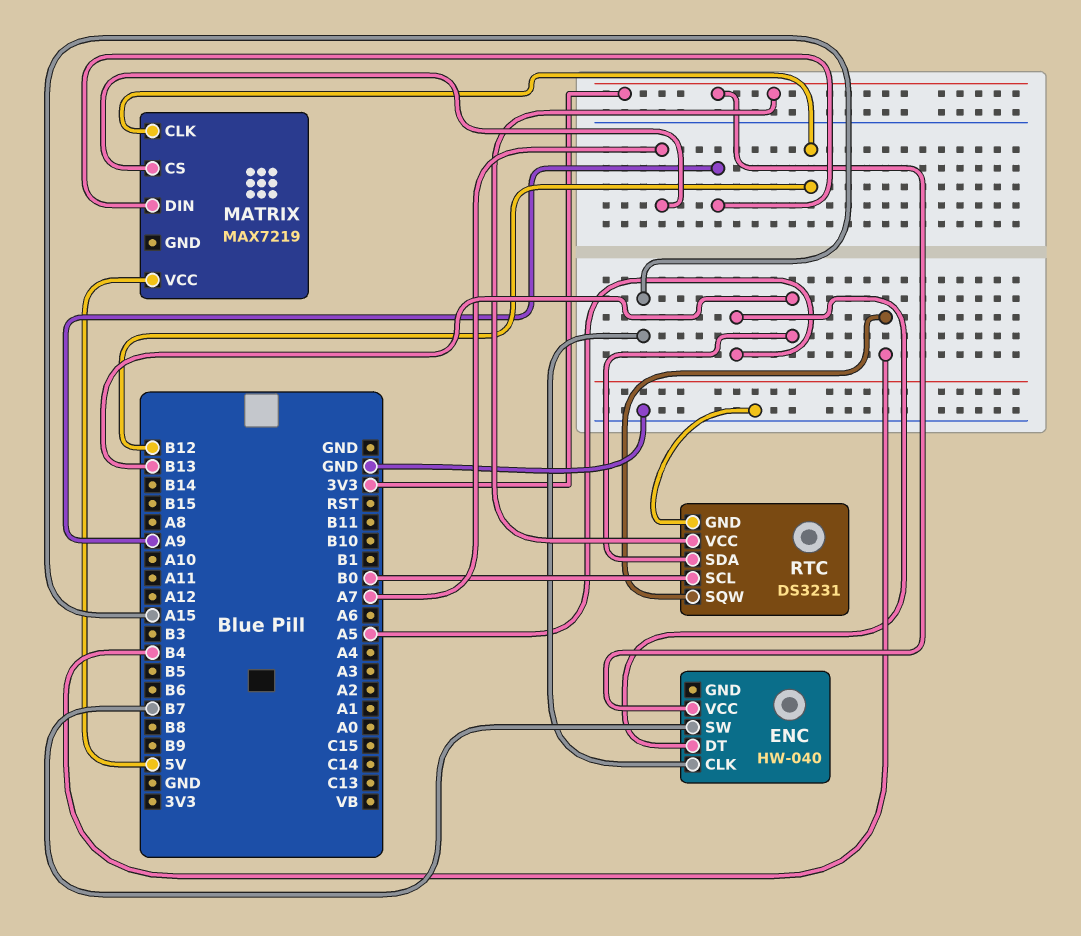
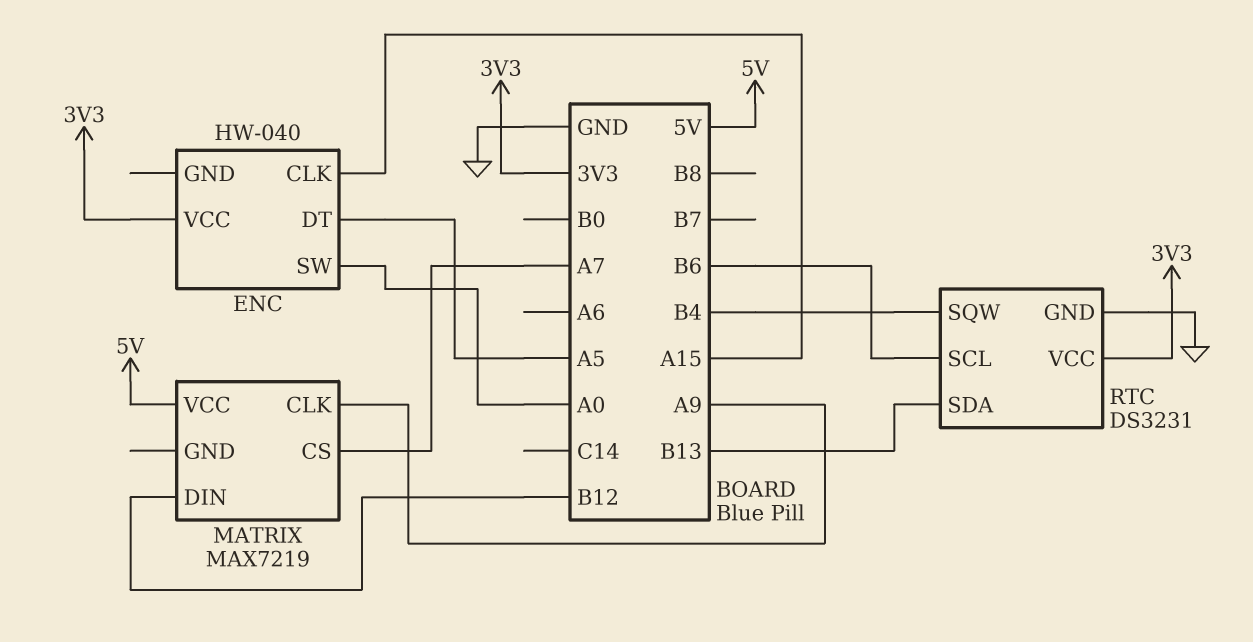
ENC pin SW: B7 -> A0
MATRIX pin CLK: B12 -> A9
MATRIX pin DIN: A9 -> B12
RTC pin SCL: B0 -> B6

